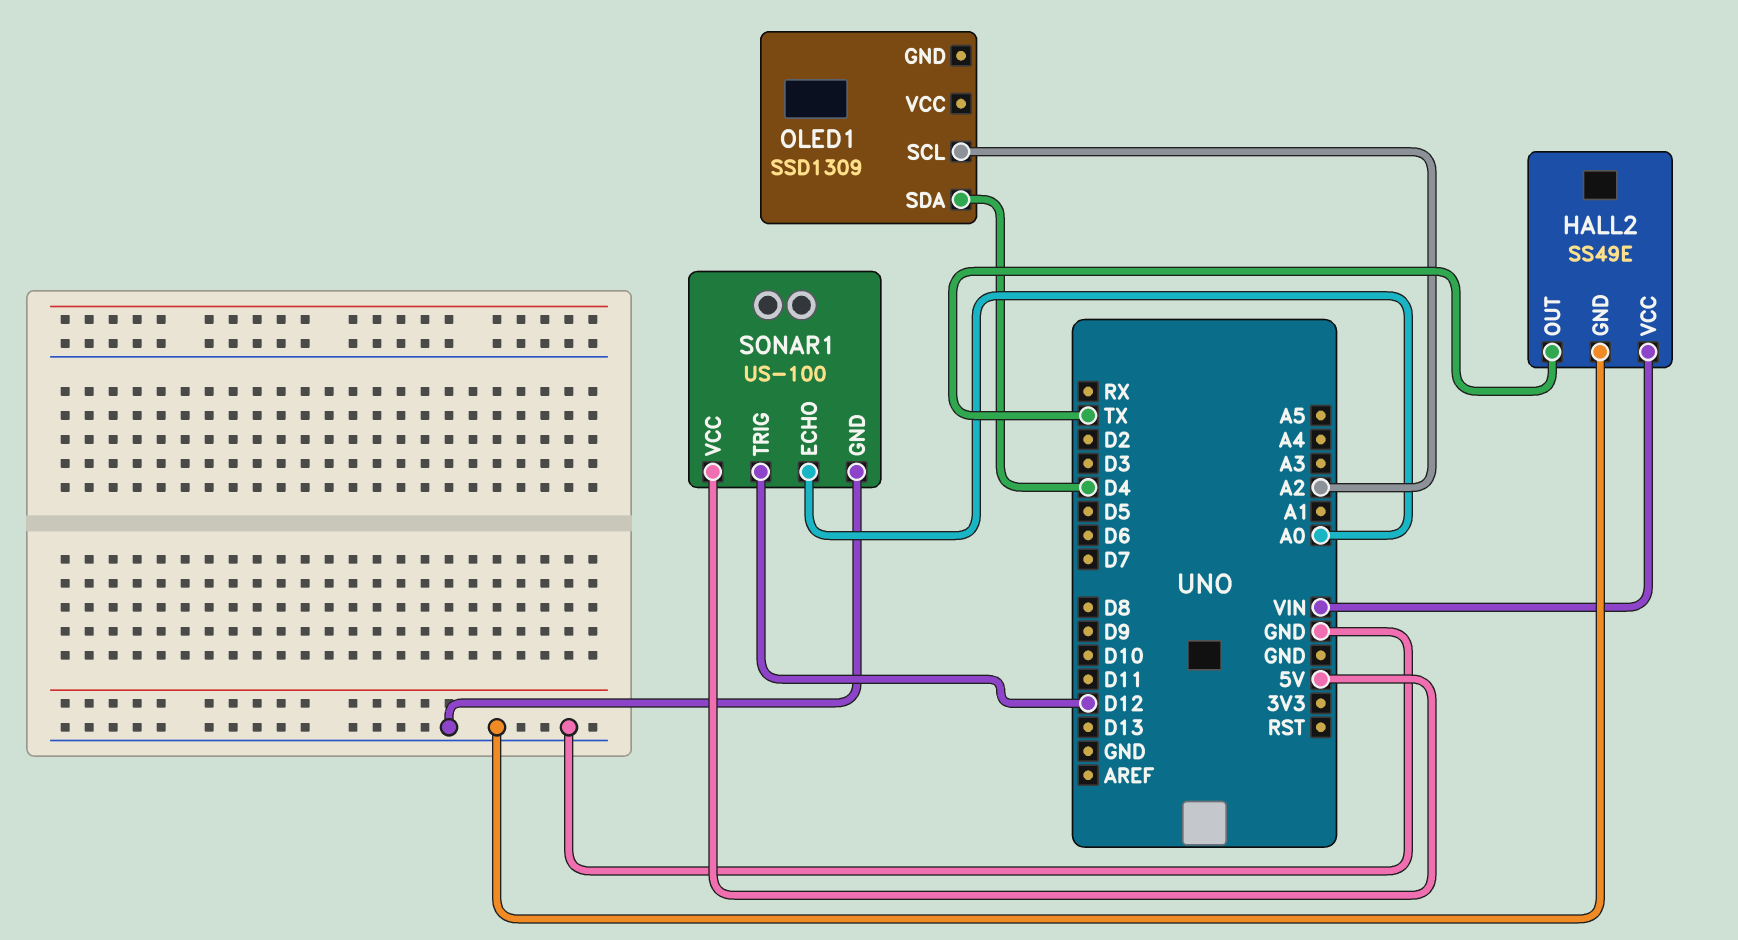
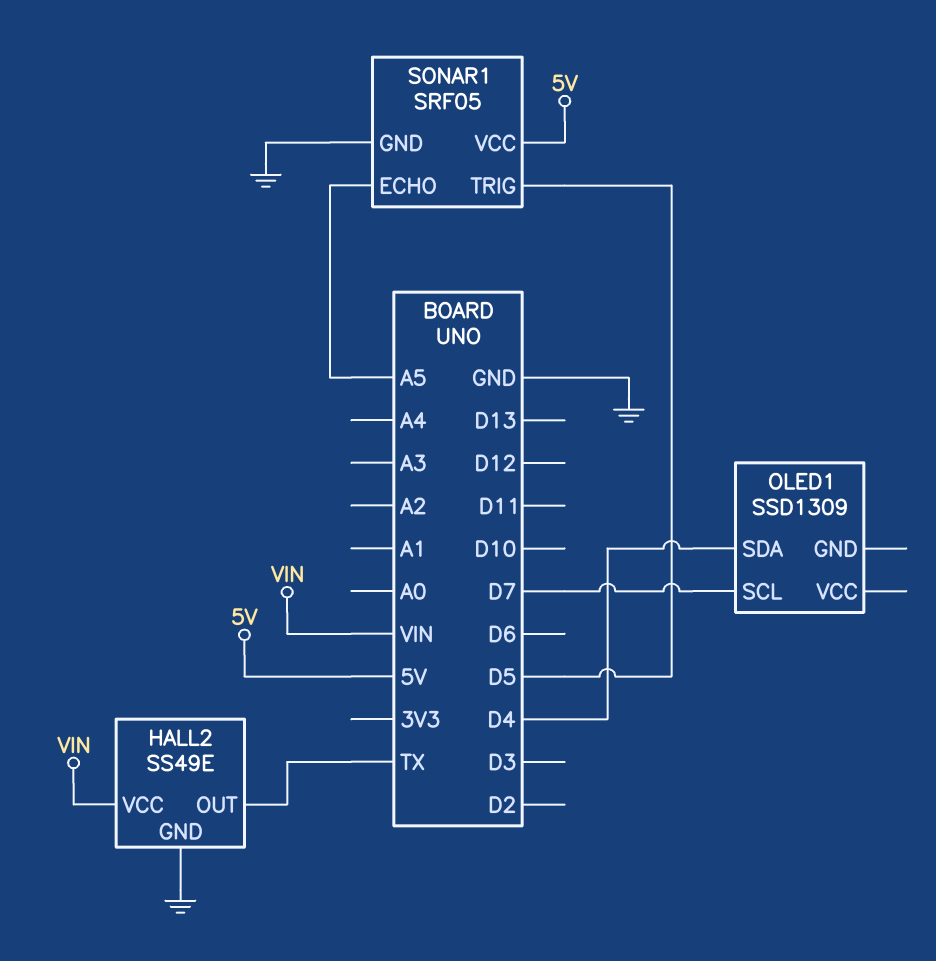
OLED1 pin SCL: A2 -> D7
SONAR1: US-100 -> SRF05
SONAR1 pin ECHO: A0 -> A5
SONAR1 pin TRIG: D12 -> D5

